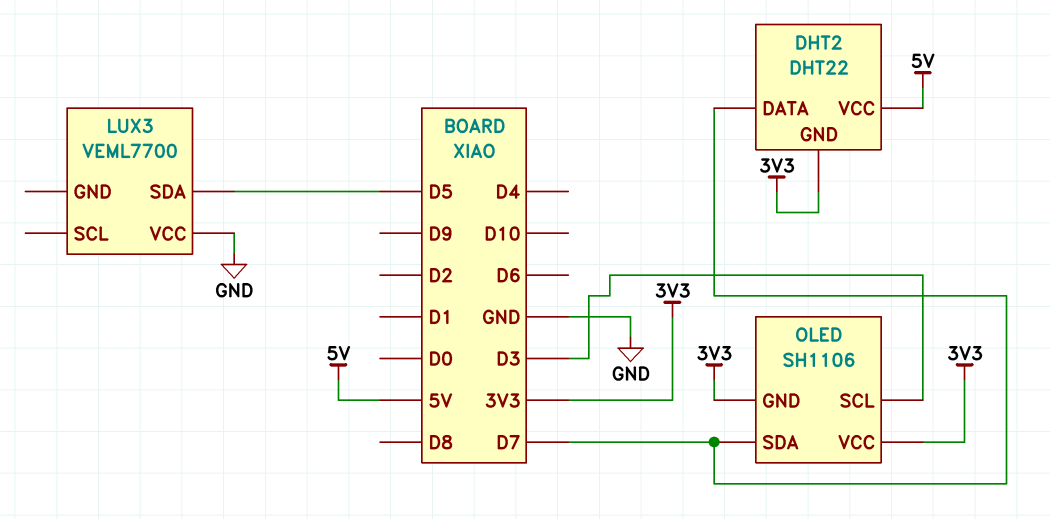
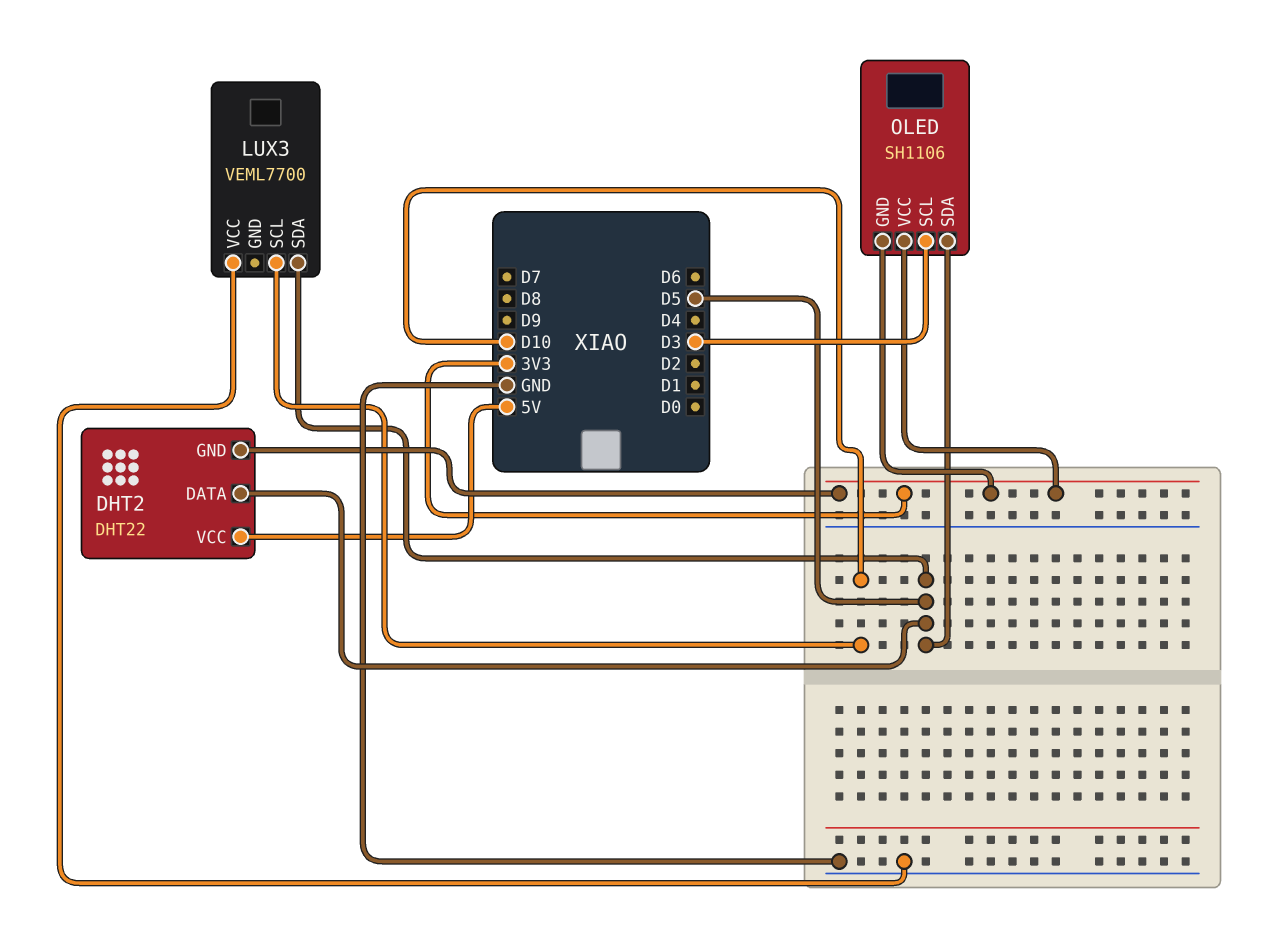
DHT2 pin DATA: D7 -> D5
LUX3 pin SCL: none -> D10
OLED pin SDA: D7 -> D5

